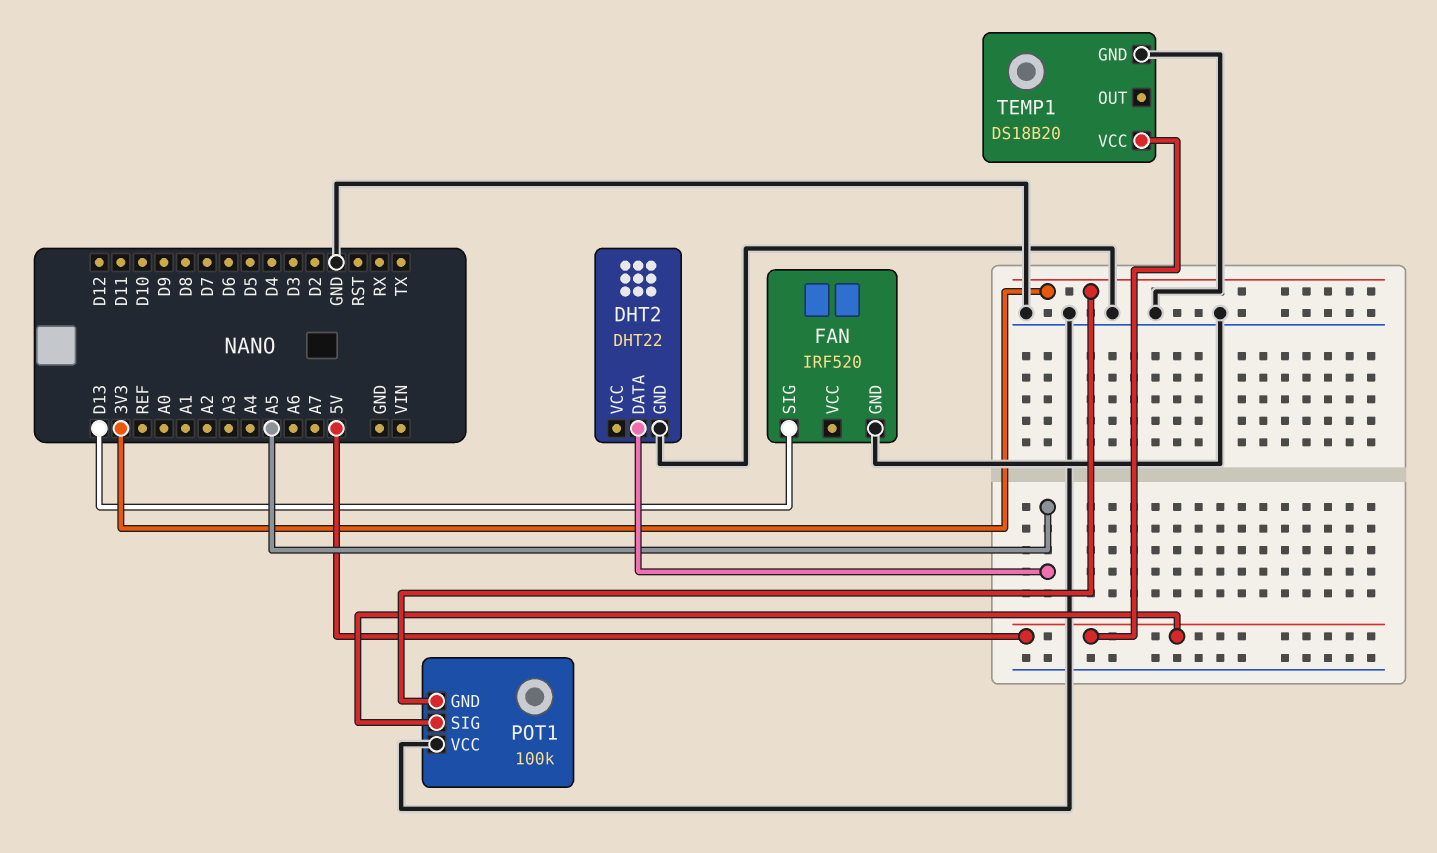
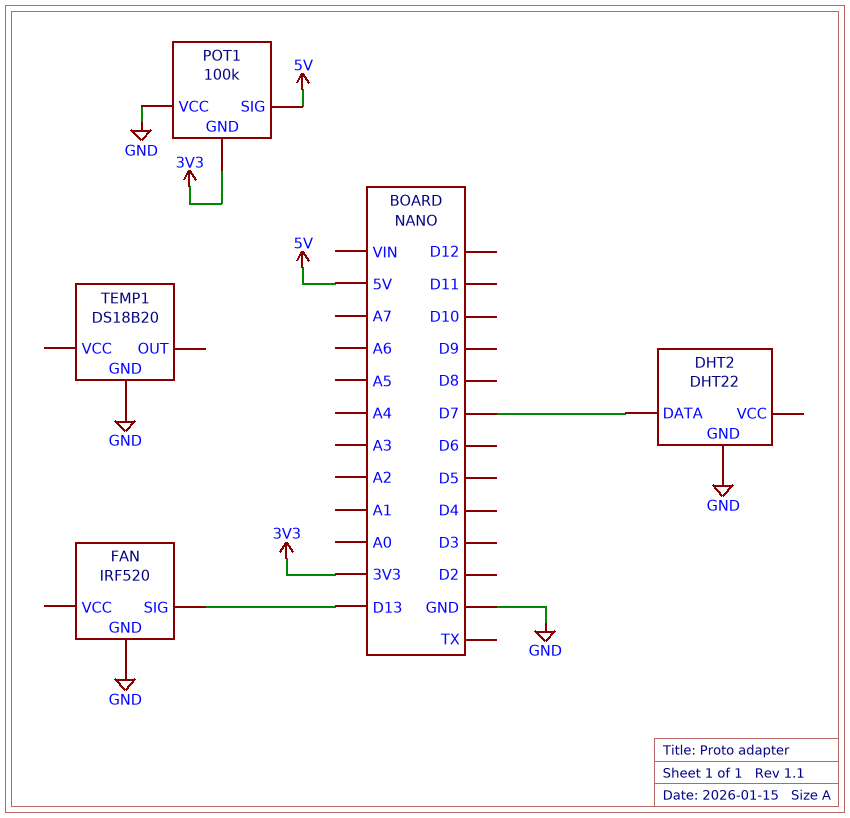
DHT2 pin DATA: A5 -> D7
TEMP1 pin VCC: 5V -> none

